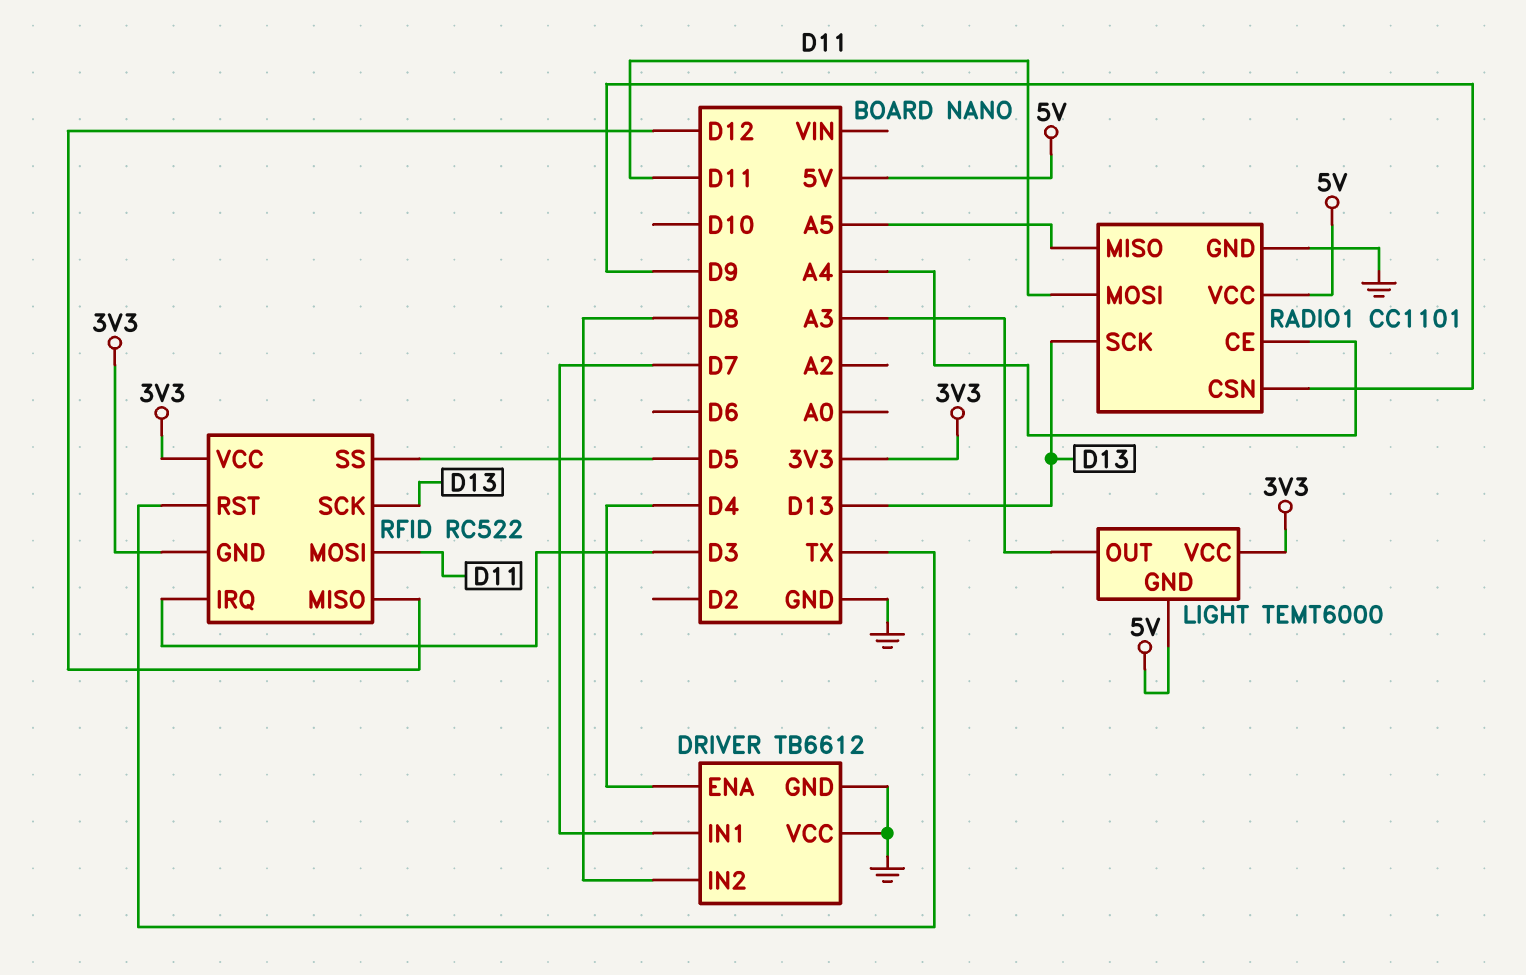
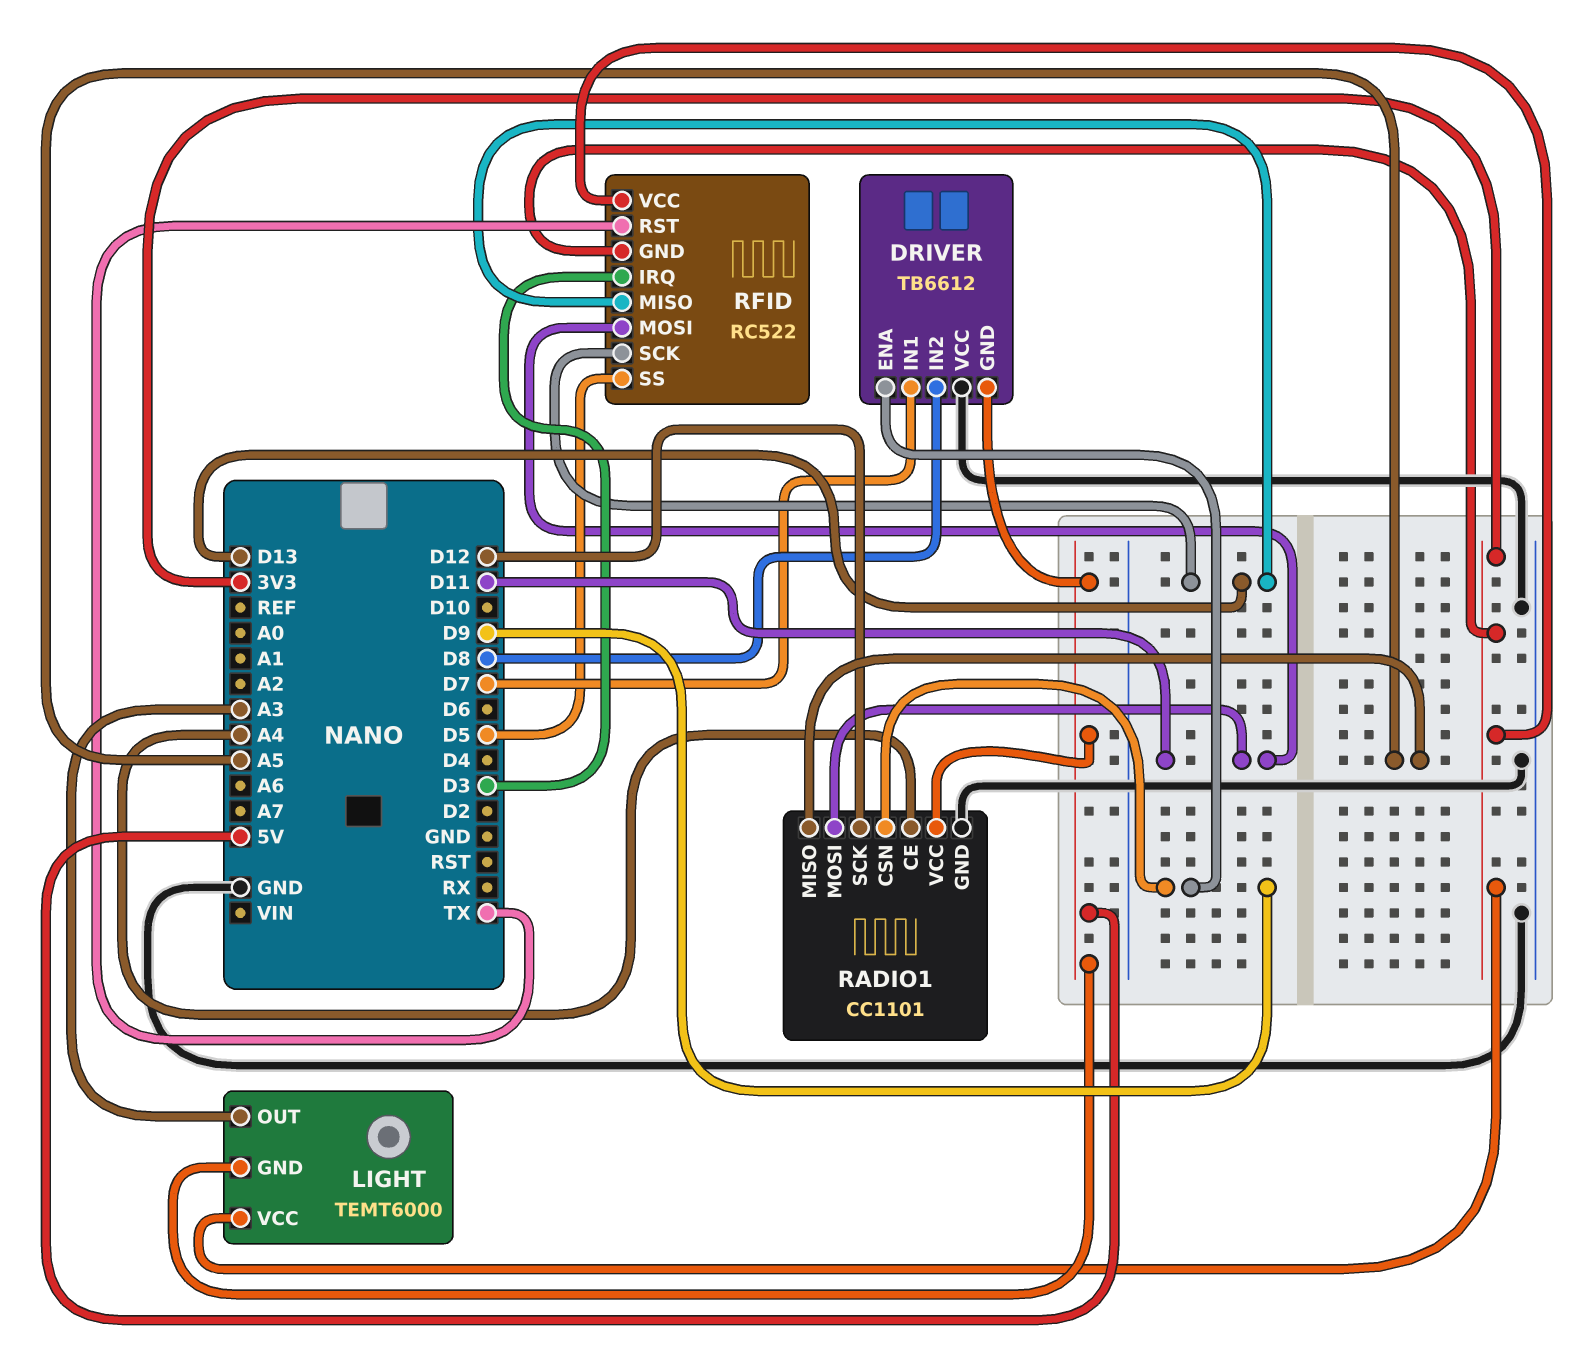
DRIVER pin ENA: D4 -> D9
DRIVER pin GND: GND -> 5V
RADIO1 pin SCK: D13 -> D12
RFID pin MISO: D12 -> D13

